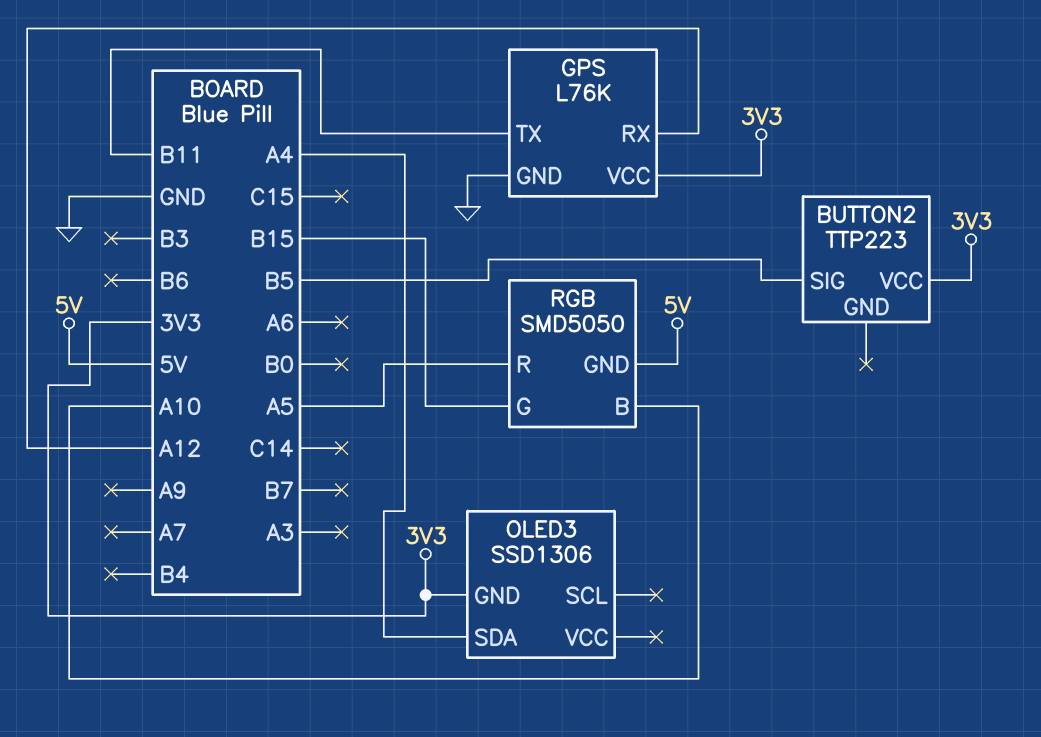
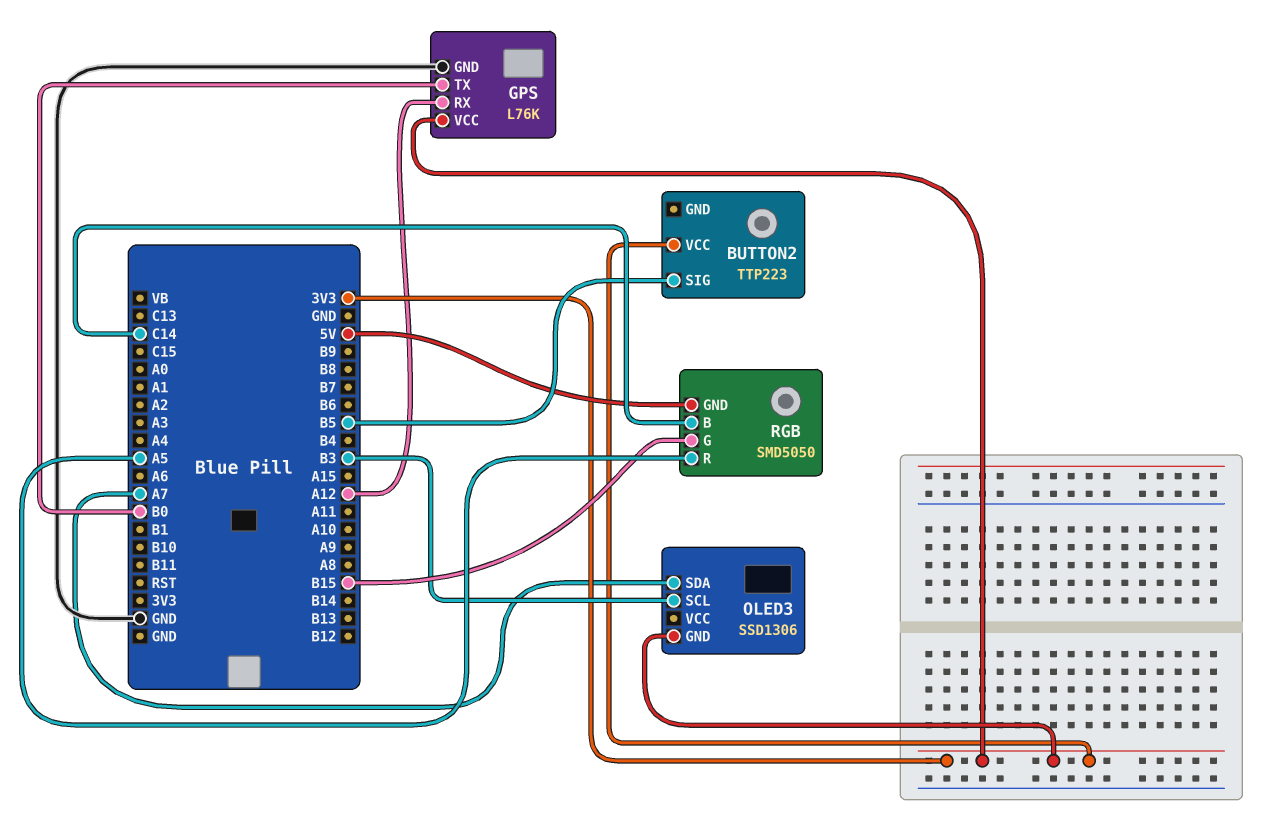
GPS pin TX: B11 -> B0
OLED3 pin SCL: none -> B3
OLED3 pin SDA: A4 -> A7
RGB pin B: A10 -> C14

